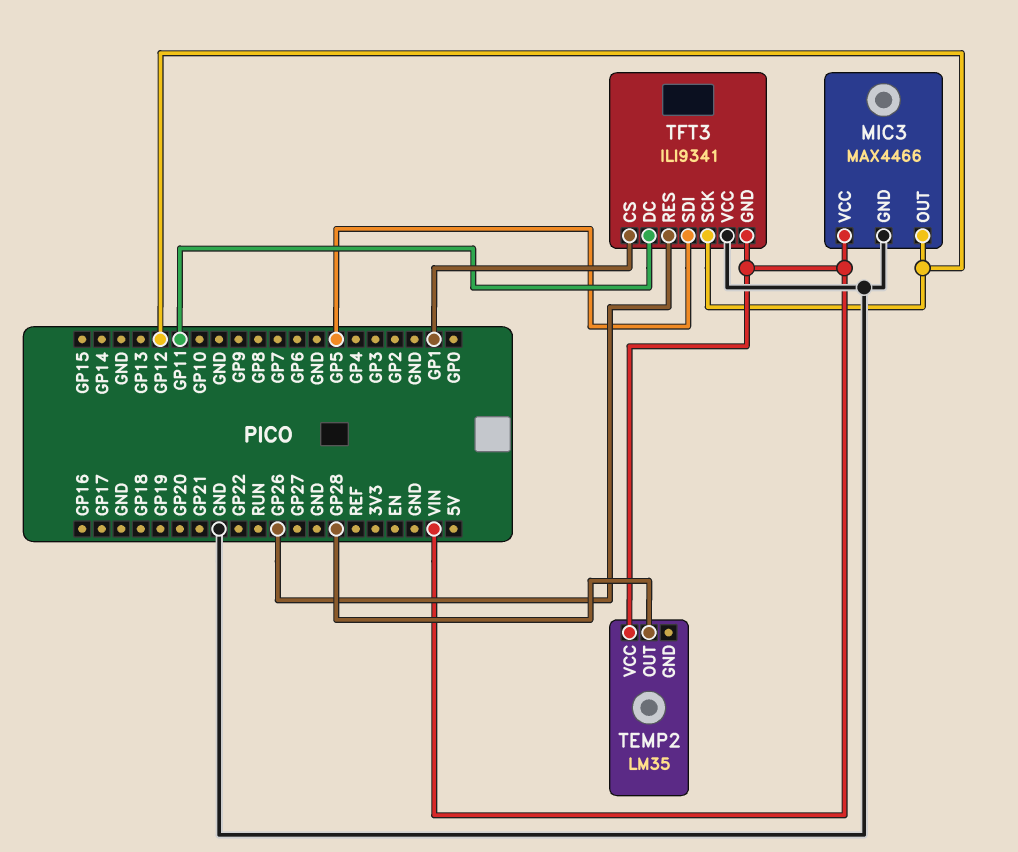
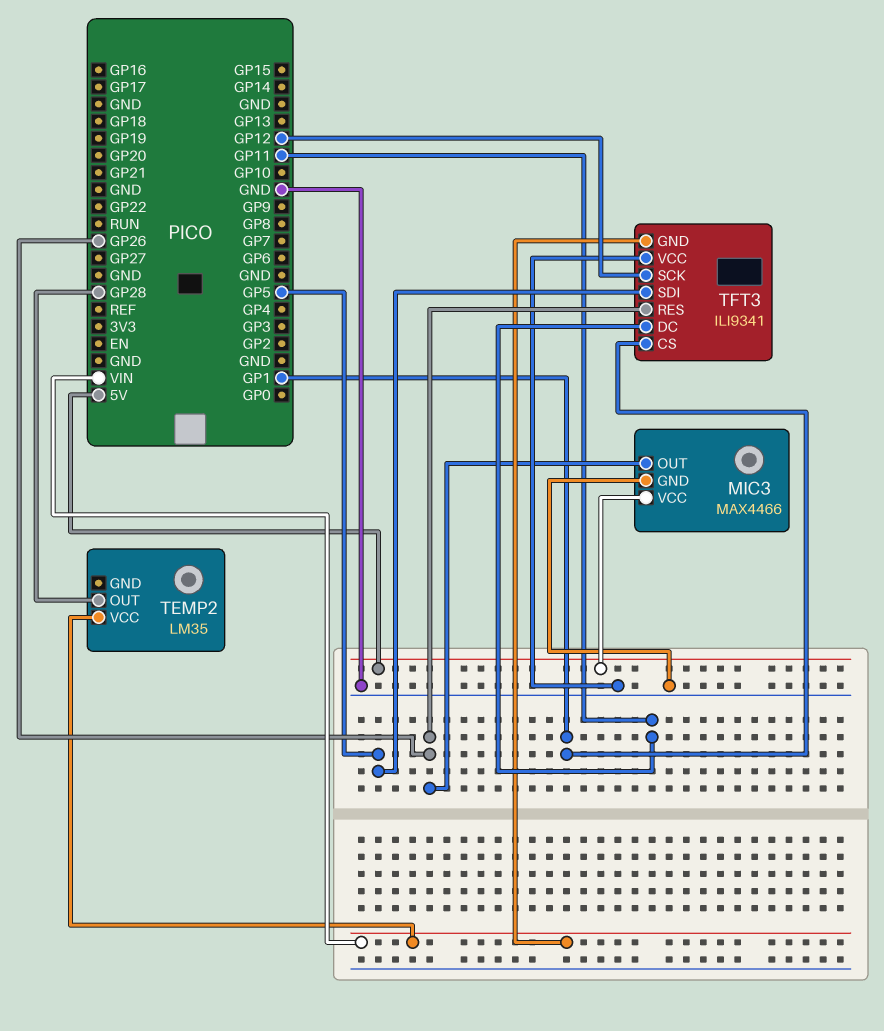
MIC3 pin OUT: GP12 -> GP26
MIC3 pin VCC: VIN -> 5V

